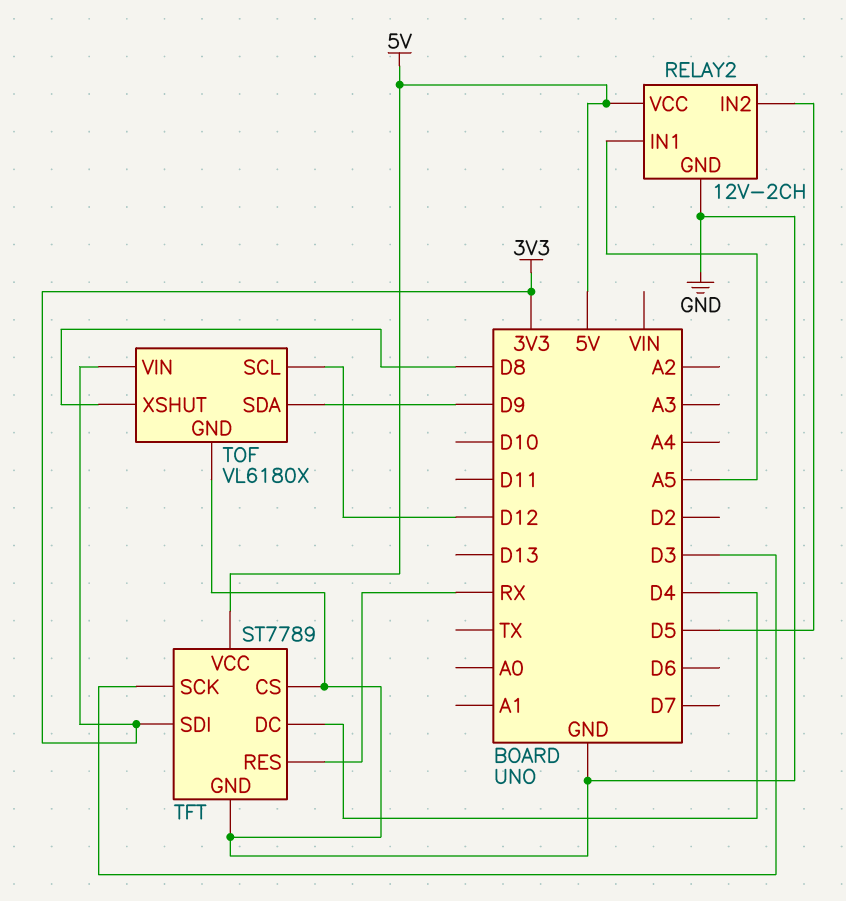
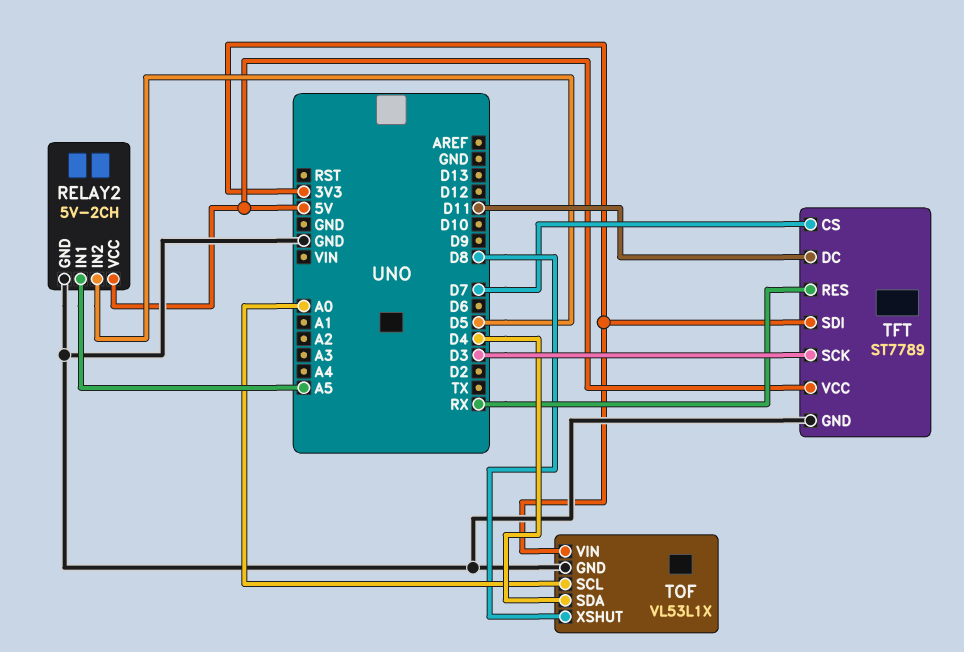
RELAY2: 12V-2CH -> 5V-2CH
TFT pin CS: GND -> D7
TFT pin DC: D4 -> D11
TOF: VL6180X -> VL53L1X
TOF pin SCL: D12 -> A0
TOF pin SDA: D9 -> D4

